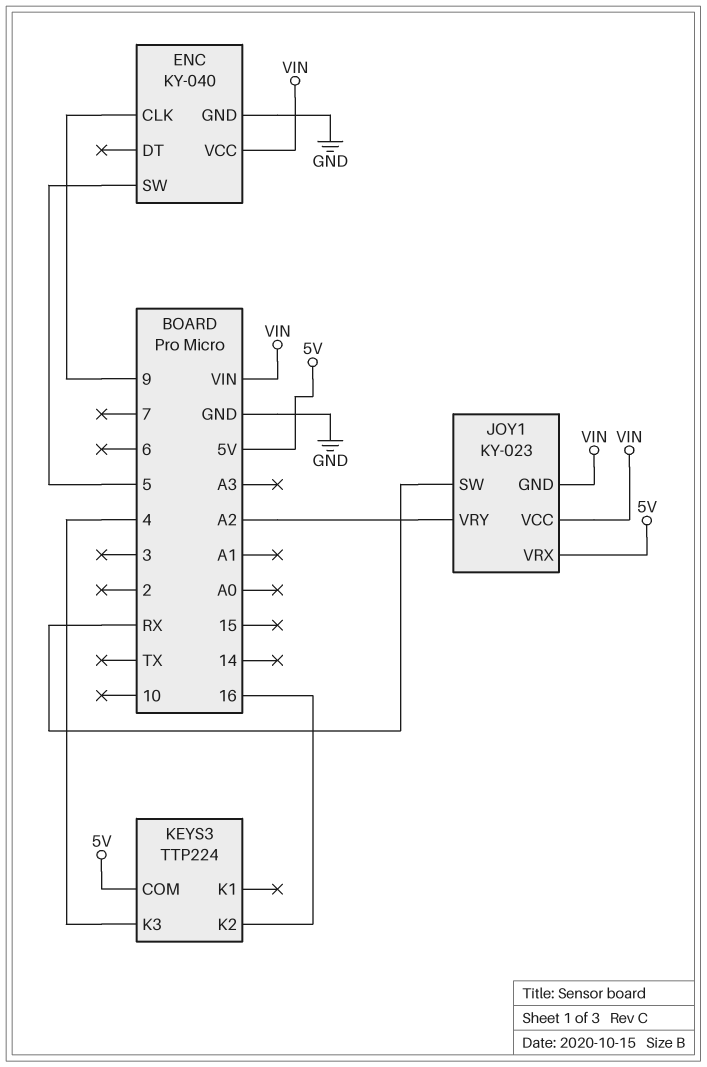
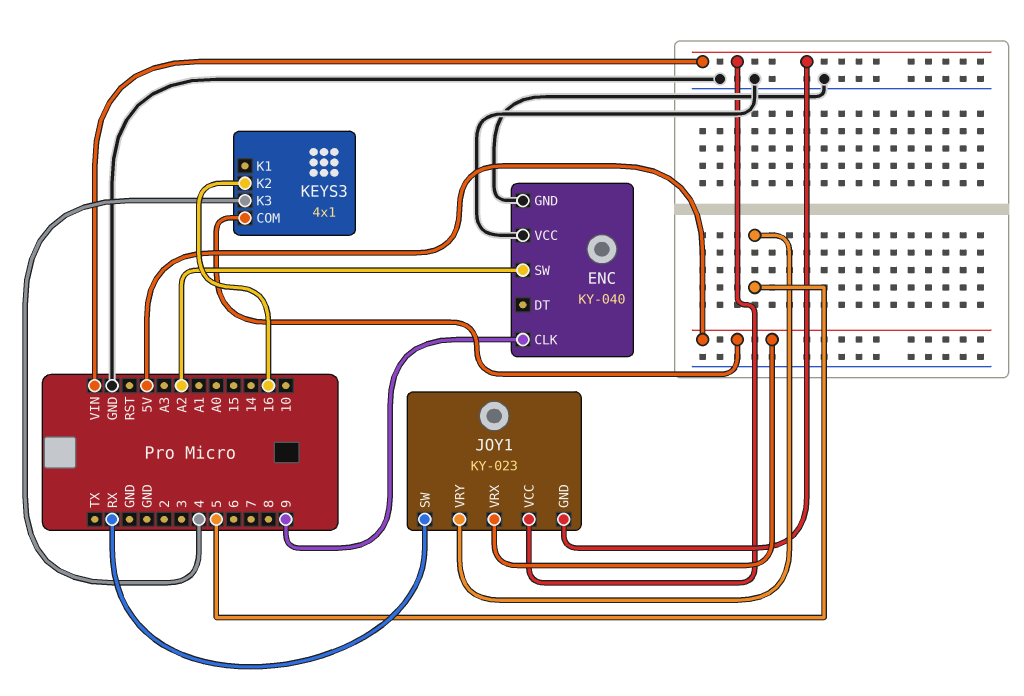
ENC pin SW: 5 -> A2
ENC pin VCC: VIN -> GND
JOY1 pin VRY: A2 -> 5
KEYS3: TTP224 -> 4x1

